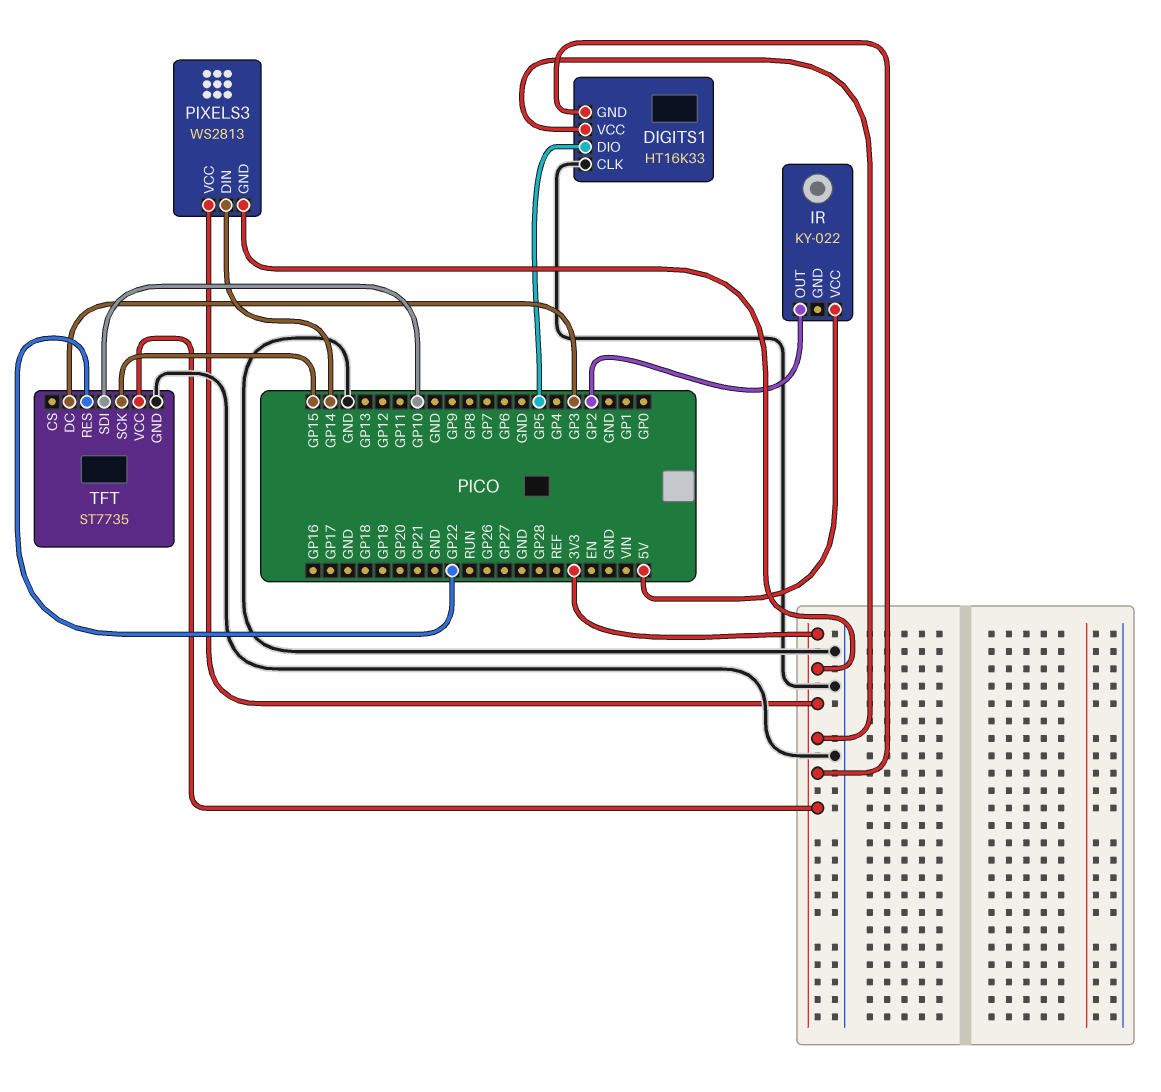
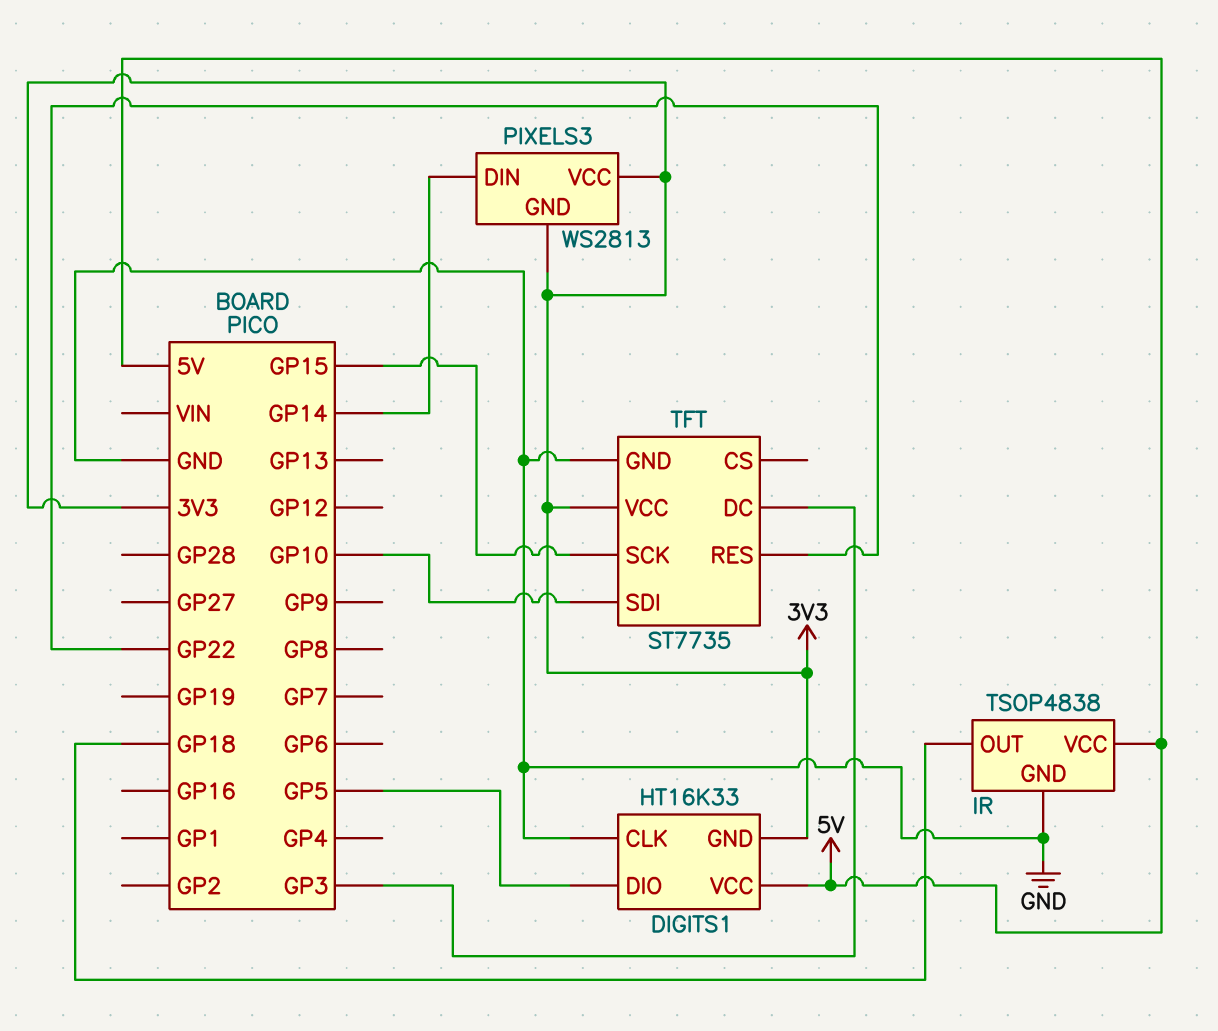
DIGITS1 pin VCC: 3V3 -> 5V
IR: KY-022 -> TSOP4838
IR pin GND: none -> GND
IR pin OUT: GP2 -> GP18

